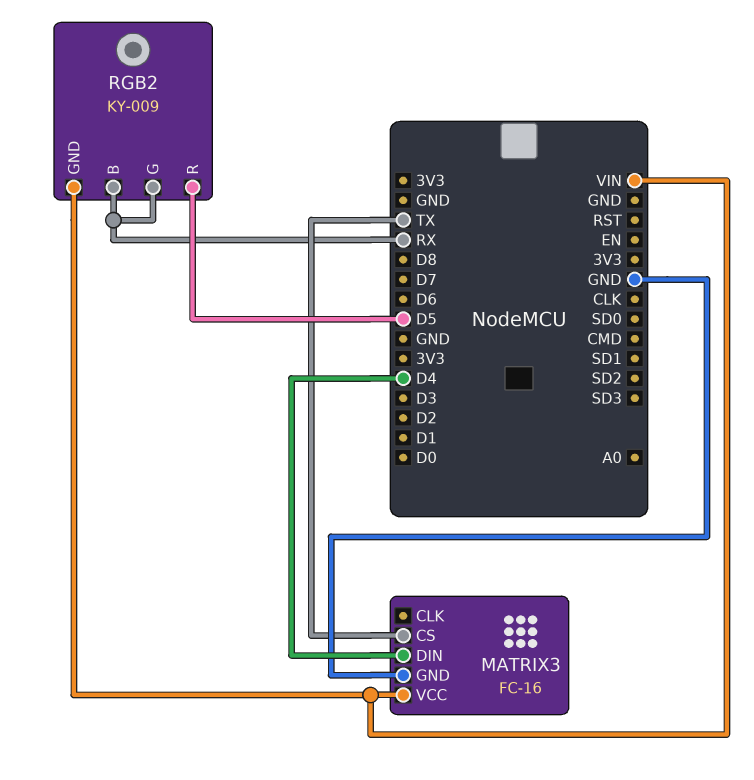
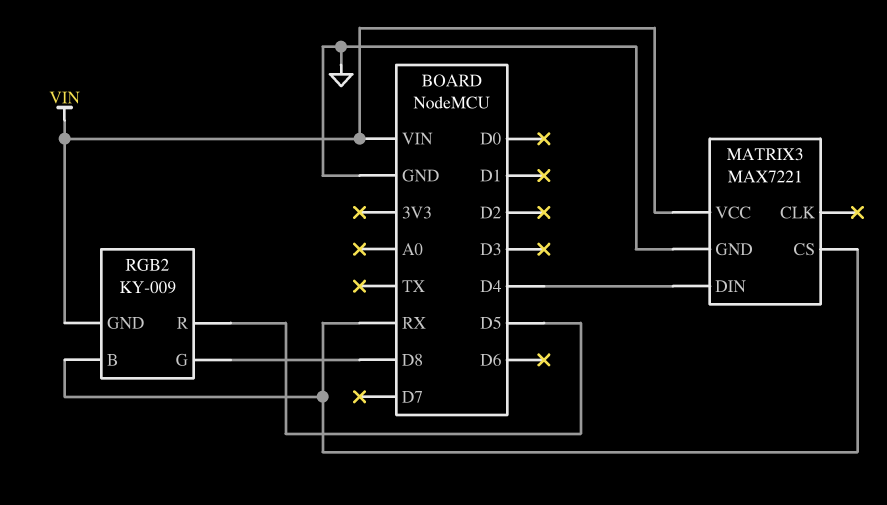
MATRIX3: FC-16 -> MAX7221
MATRIX3 pin CS: TX -> RX
RGB2 pin G: RX -> D8

